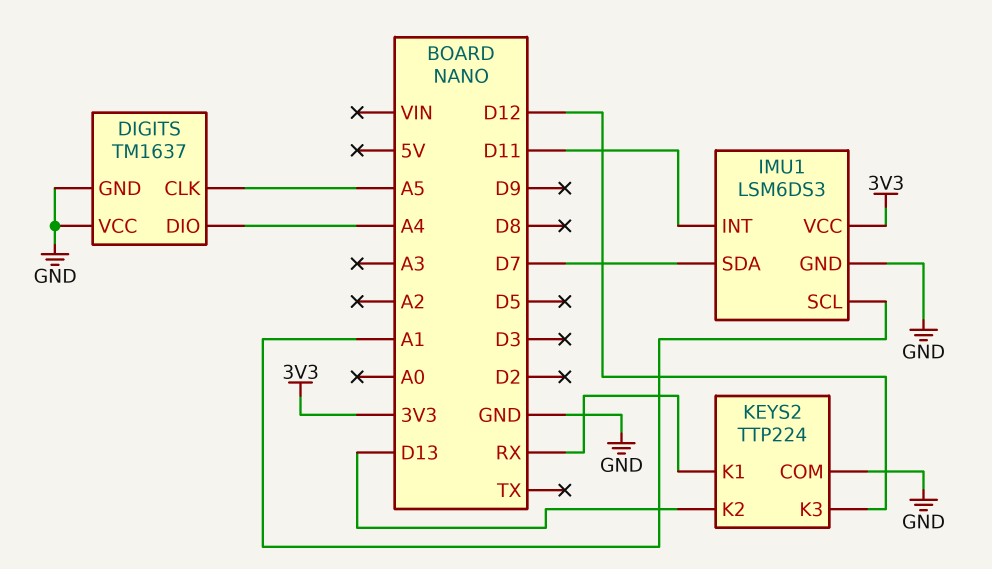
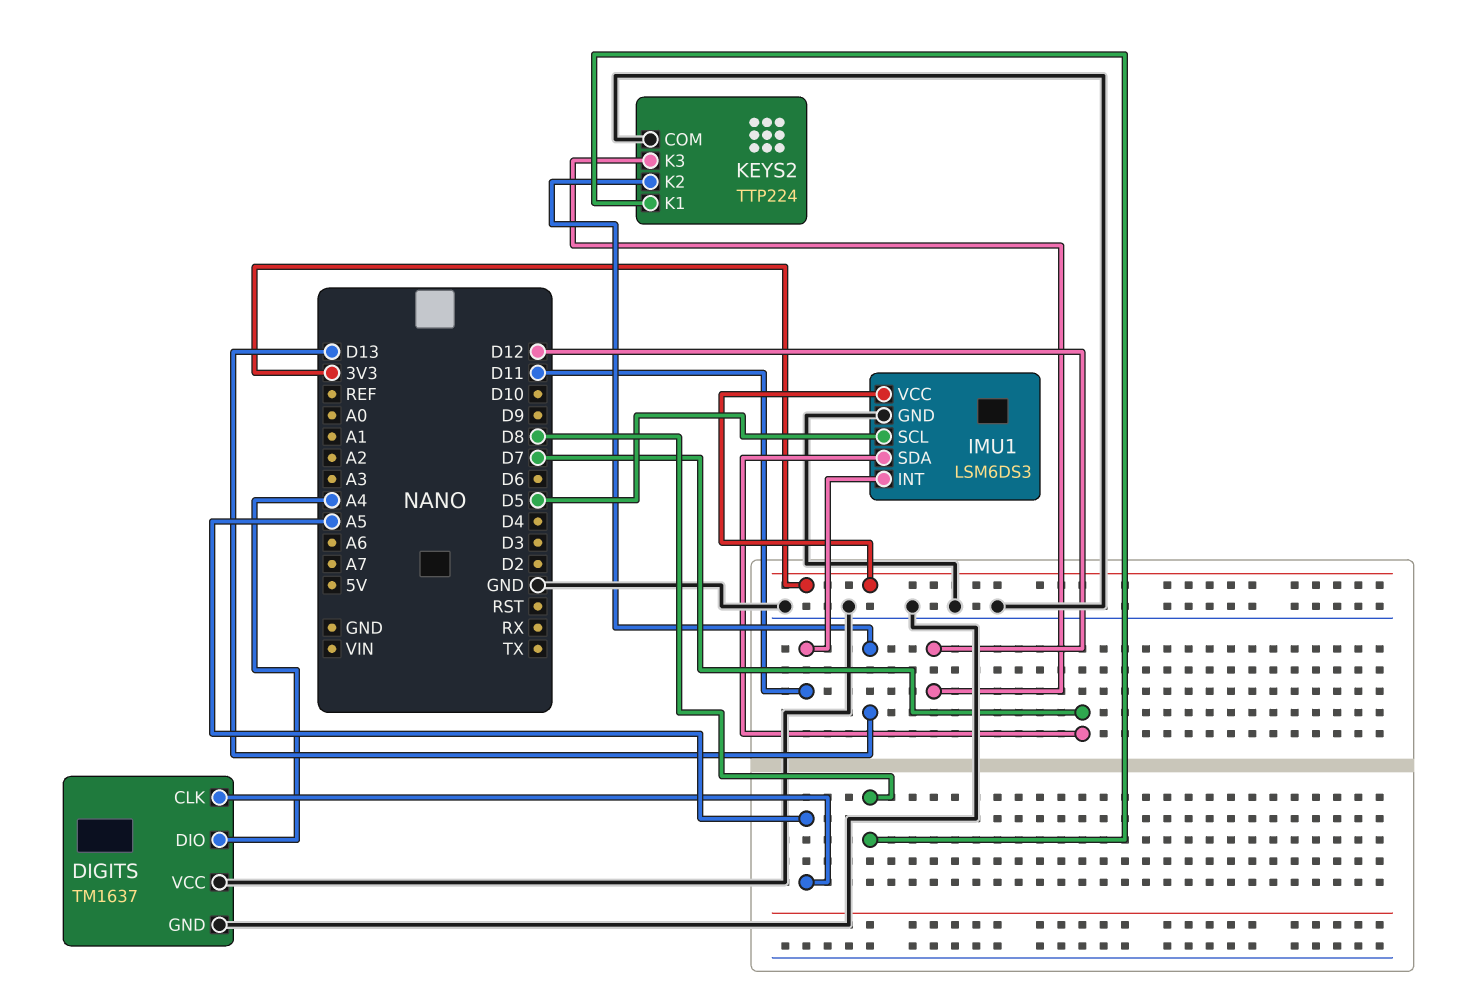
IMU1 pin SCL: A1 -> D5
KEYS2 pin K1: RX -> D8

